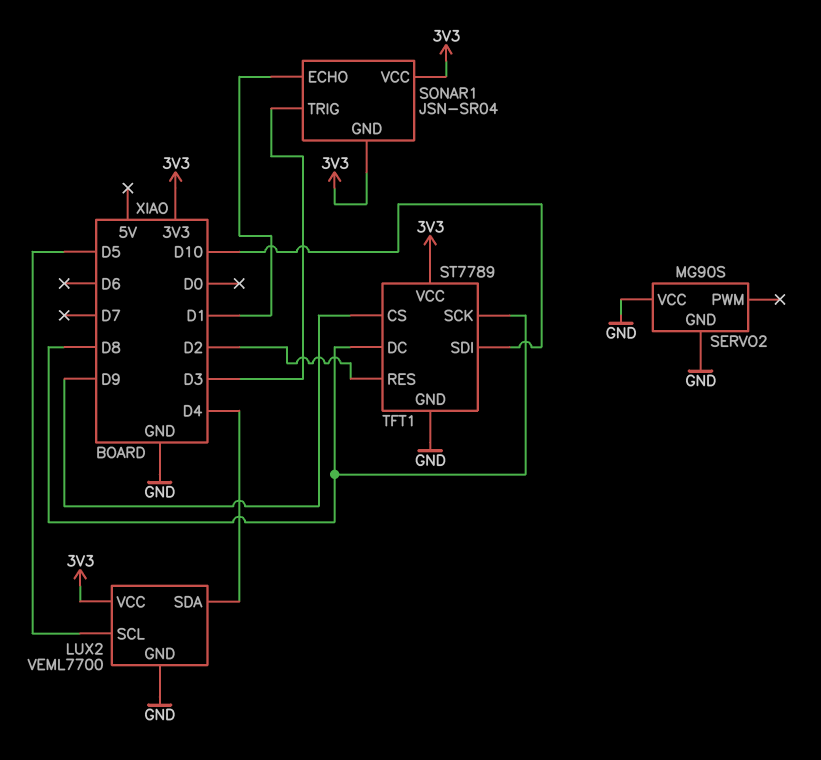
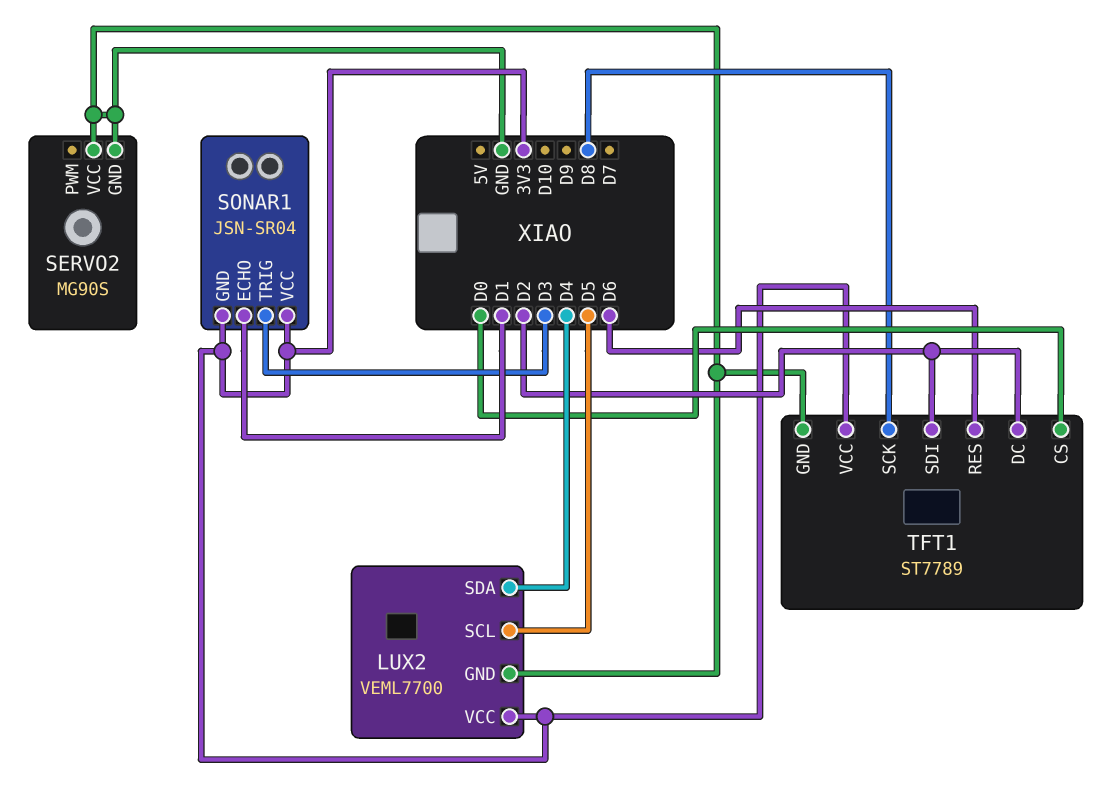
TFT1 pin CS: D9 -> D0
TFT1 pin DC: D8 -> D2
TFT1 pin RES: D2 -> D6
TFT1 pin SDI: D10 -> D2

